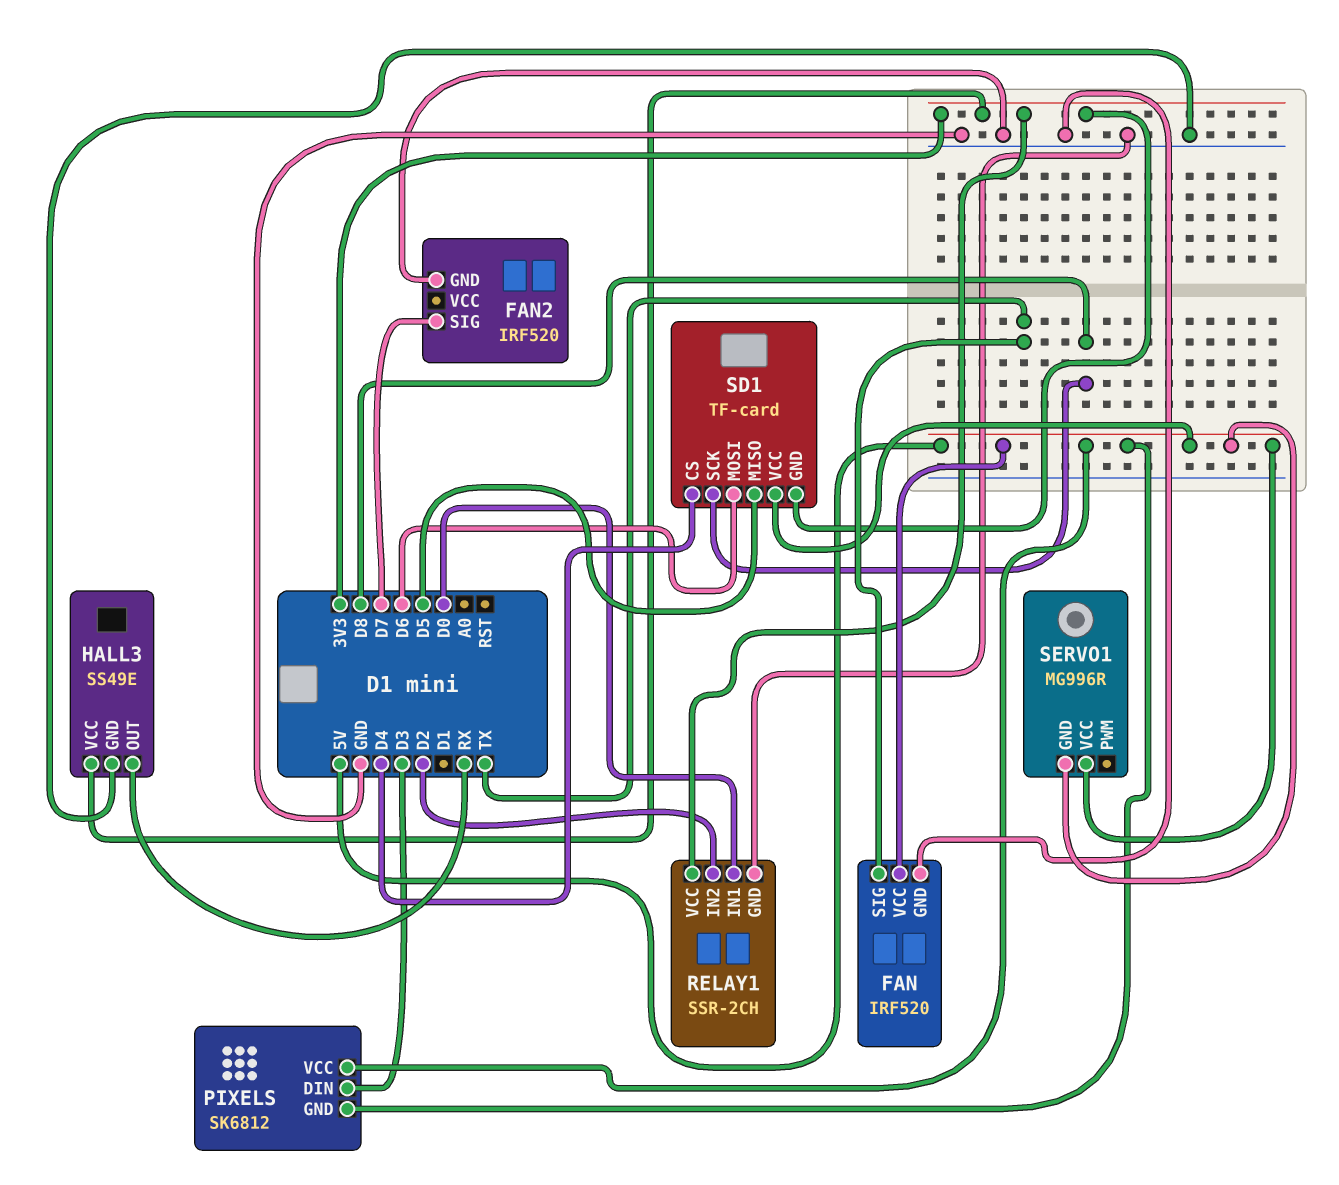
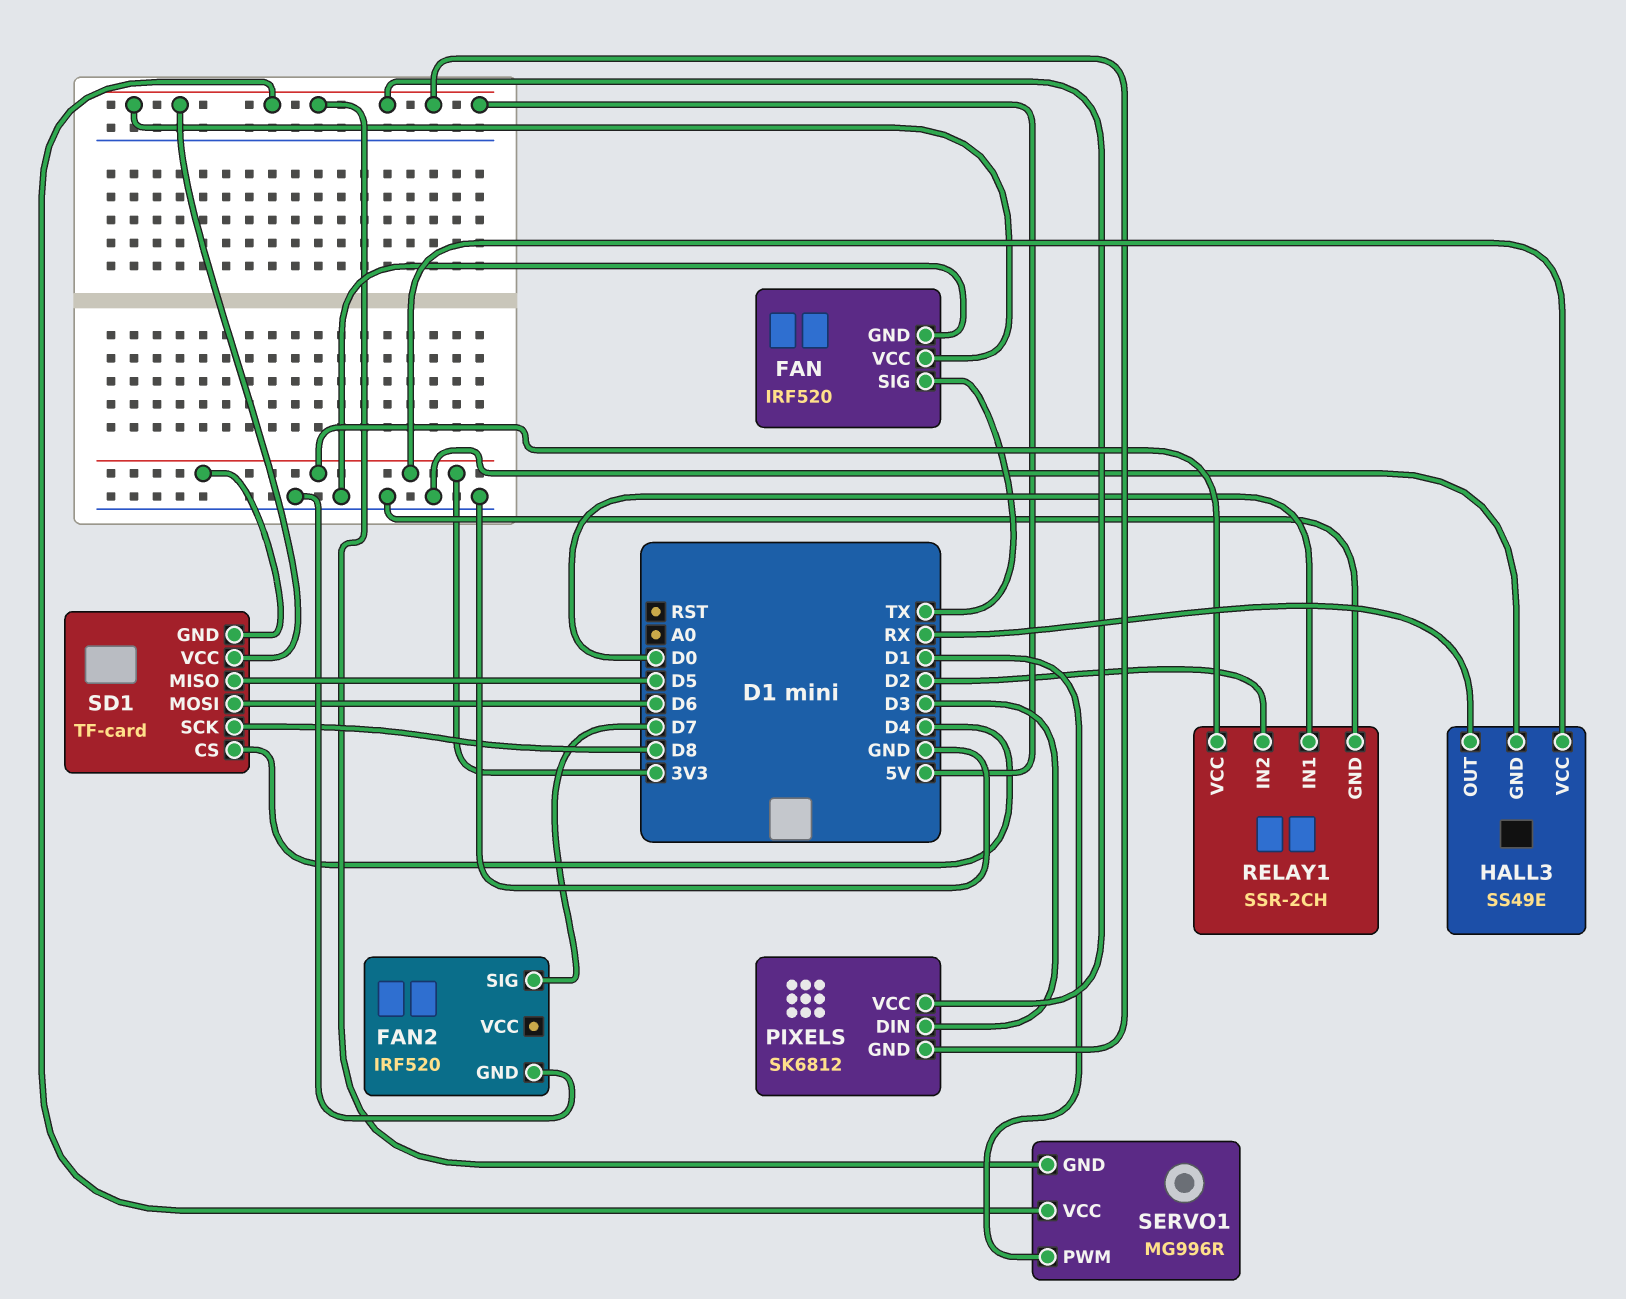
SERVO1 pin PWM: none -> D1

